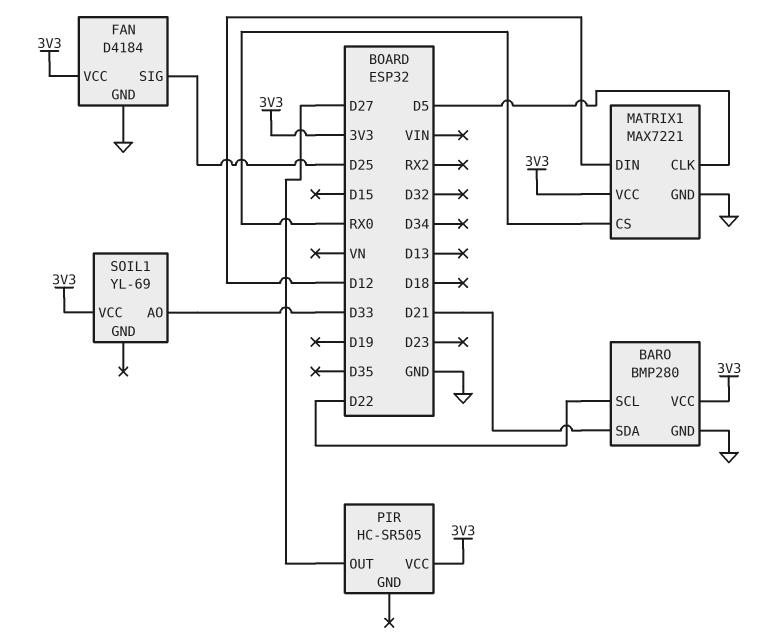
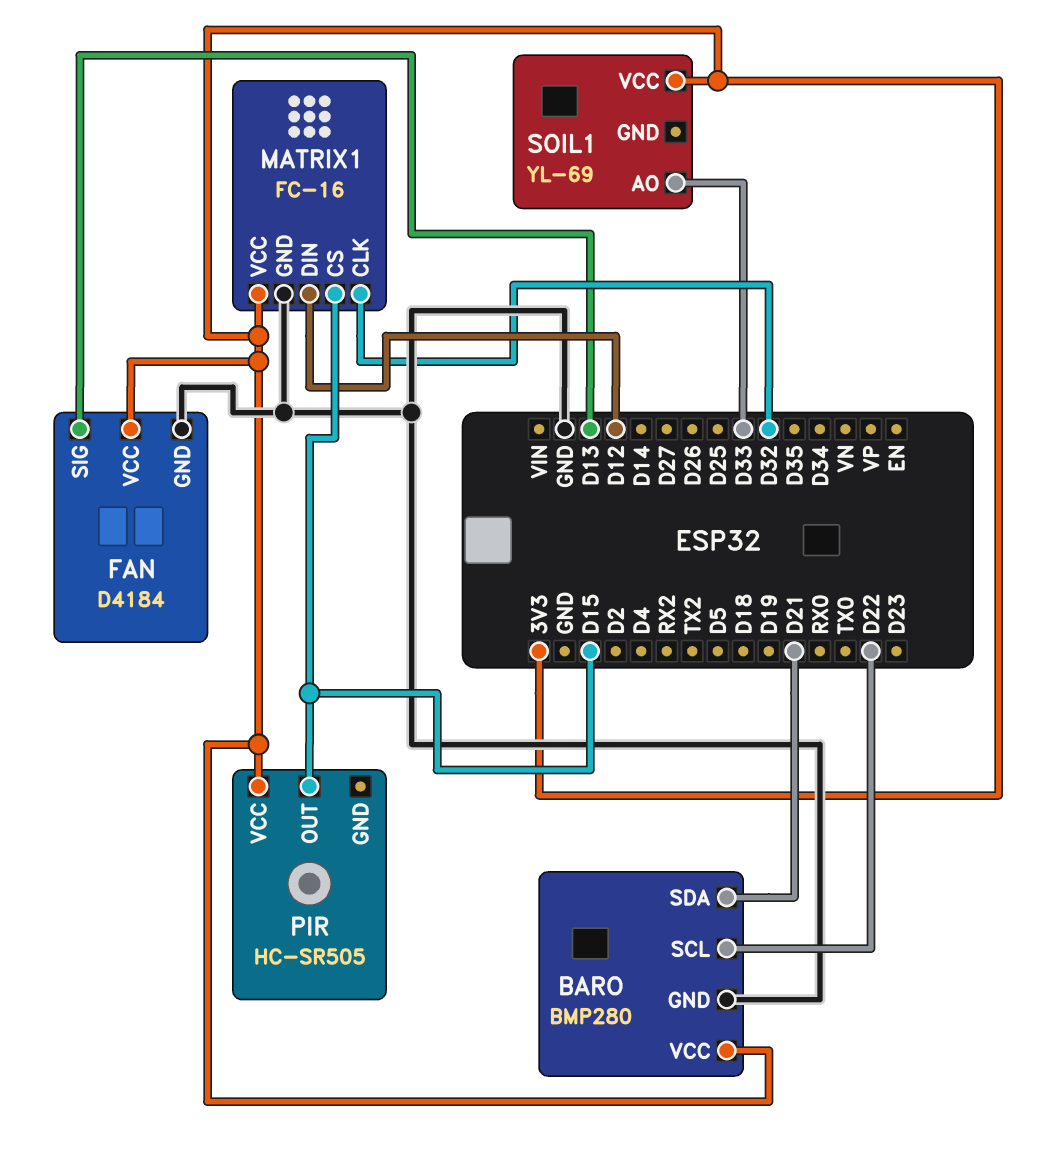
FAN pin SIG: D25 -> D13
MATRIX1: MAX7221 -> FC-16
MATRIX1 pin CLK: D5 -> D32
MATRIX1 pin CS: RX0 -> D15
PIR pin OUT: D27 -> D15

